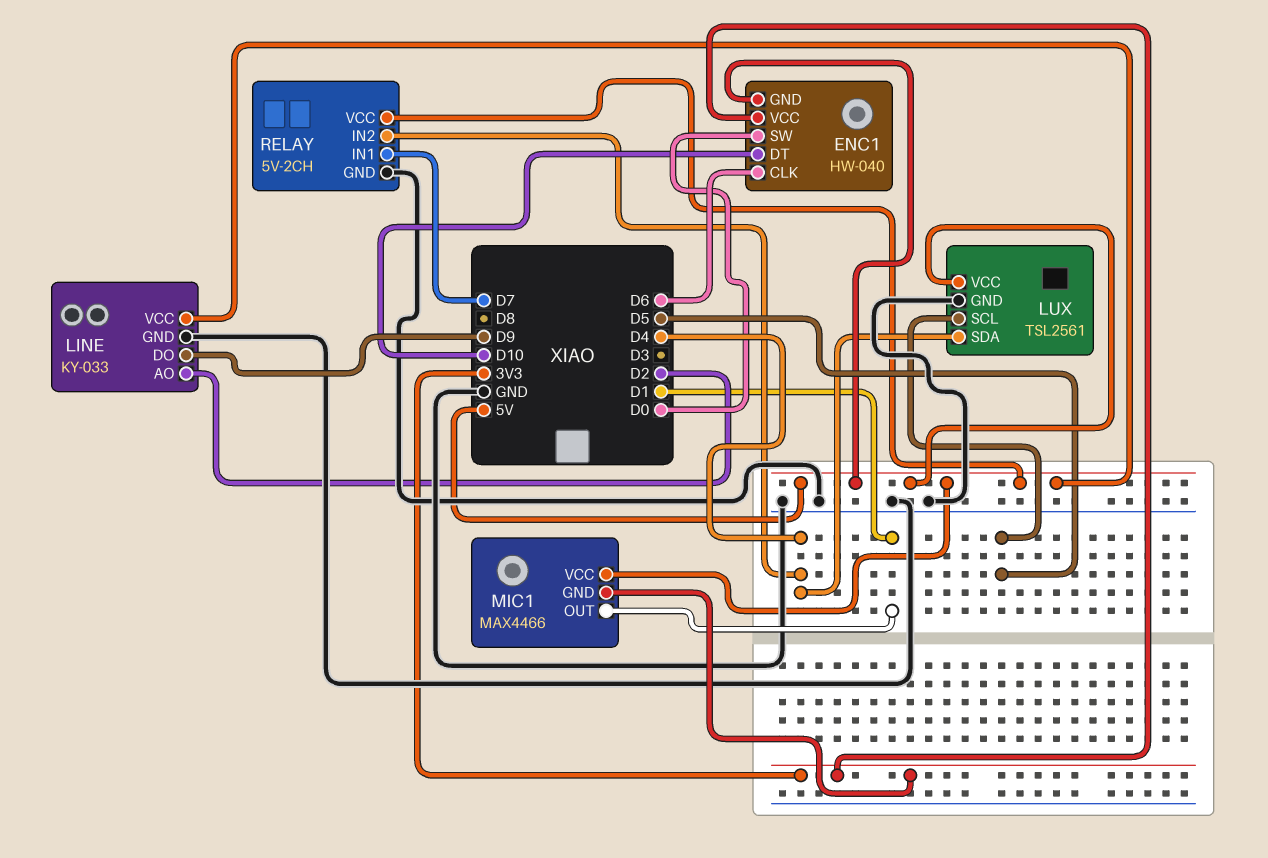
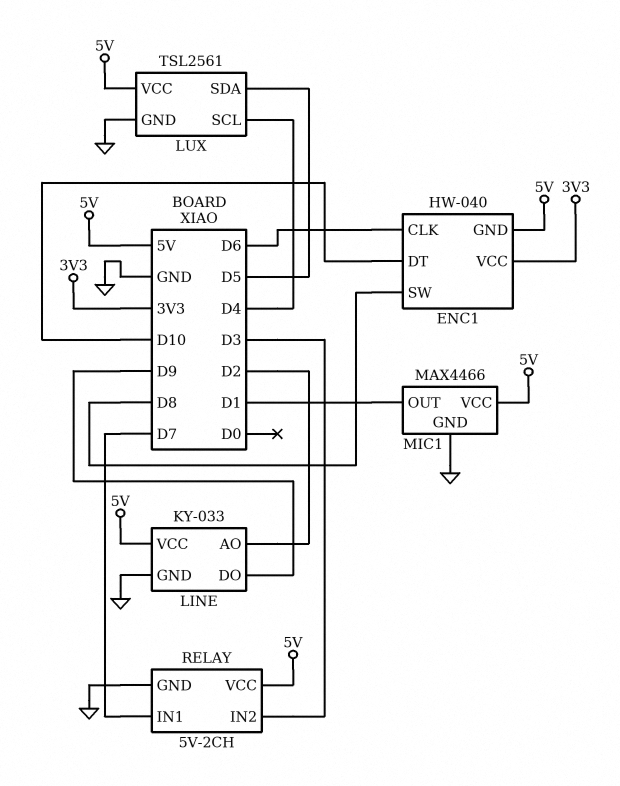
ENC1 pin SW: D0 -> D8
LUX pin SCL: D5 -> D4
LUX pin SDA: D4 -> D5
MIC1 pin GND: 3V3 -> GND
RELAY pin IN2: D4 -> D3

